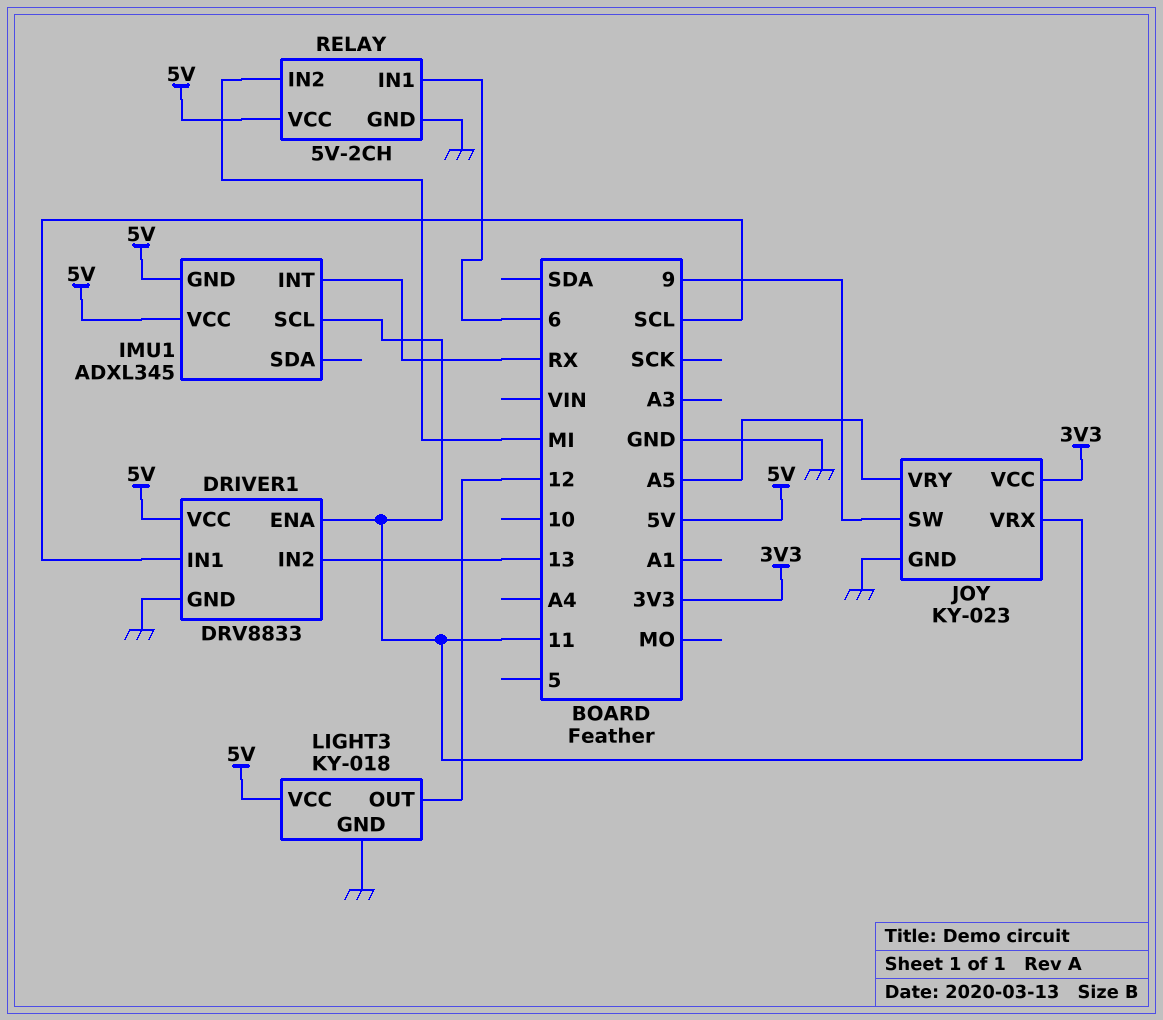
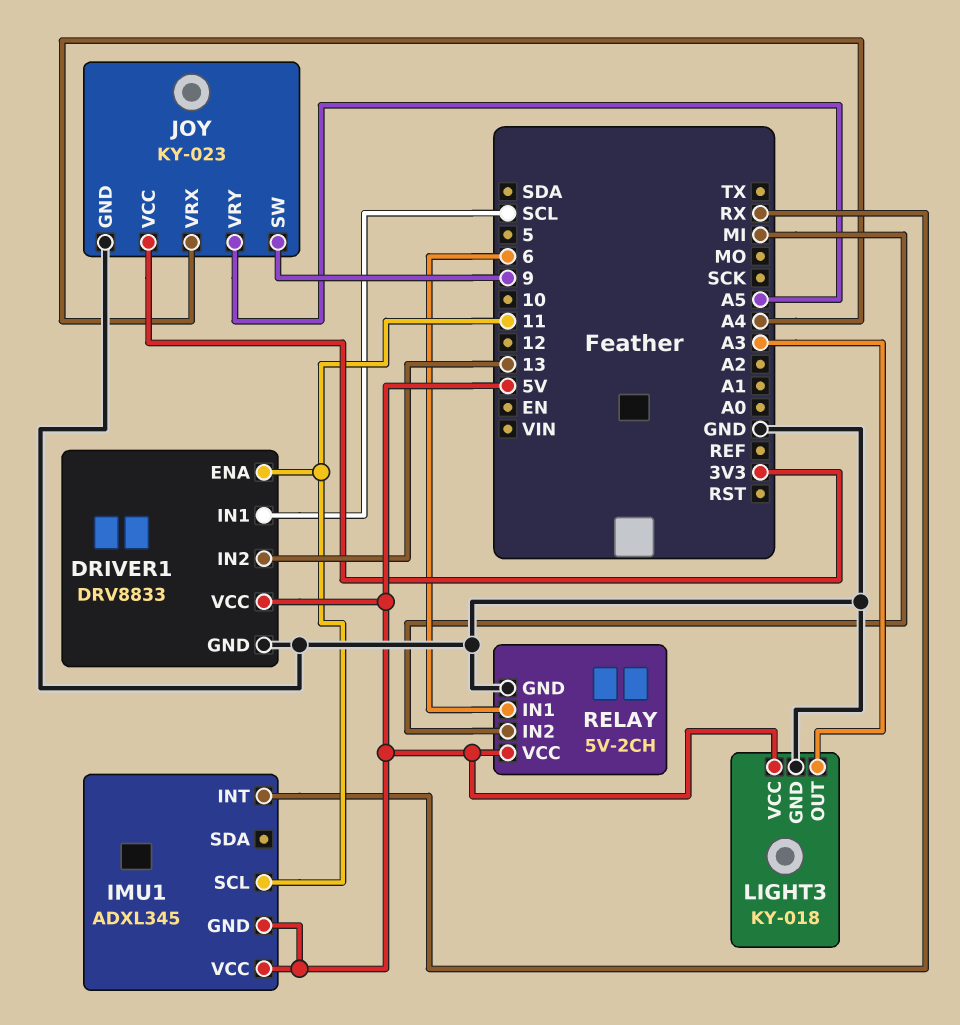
JOY pin VRX: 11 -> A4
LIGHT3 pin OUT: 12 -> A3

